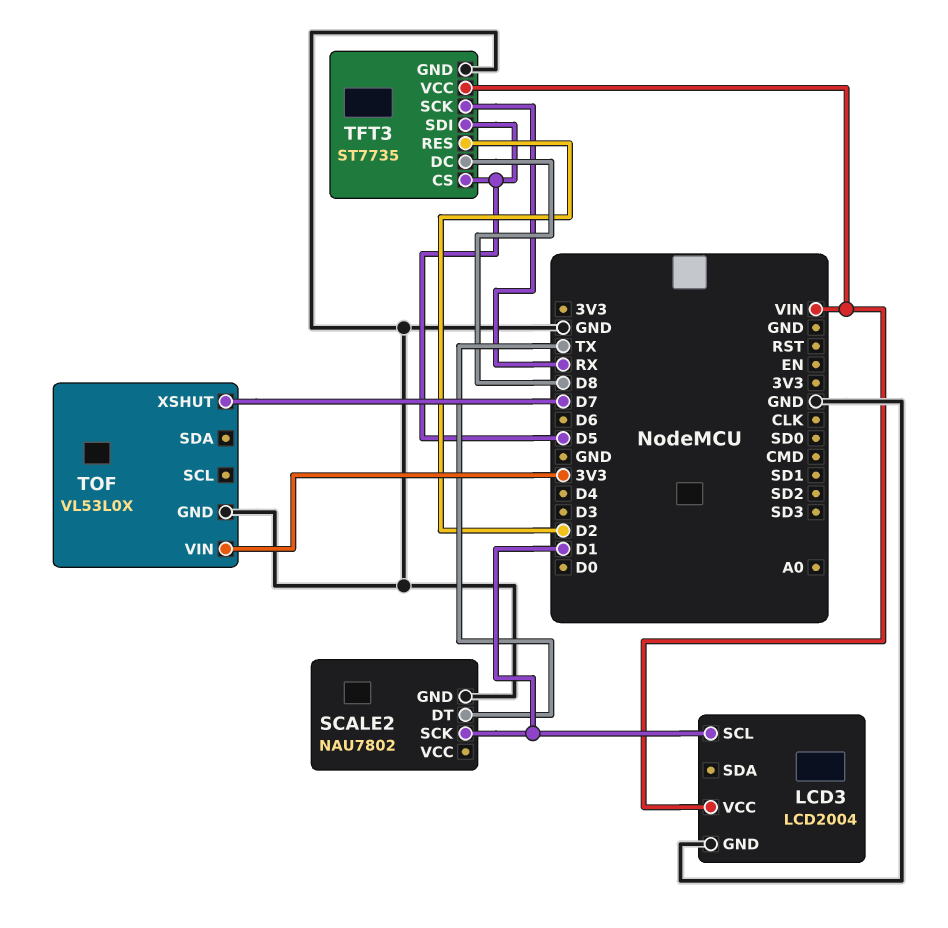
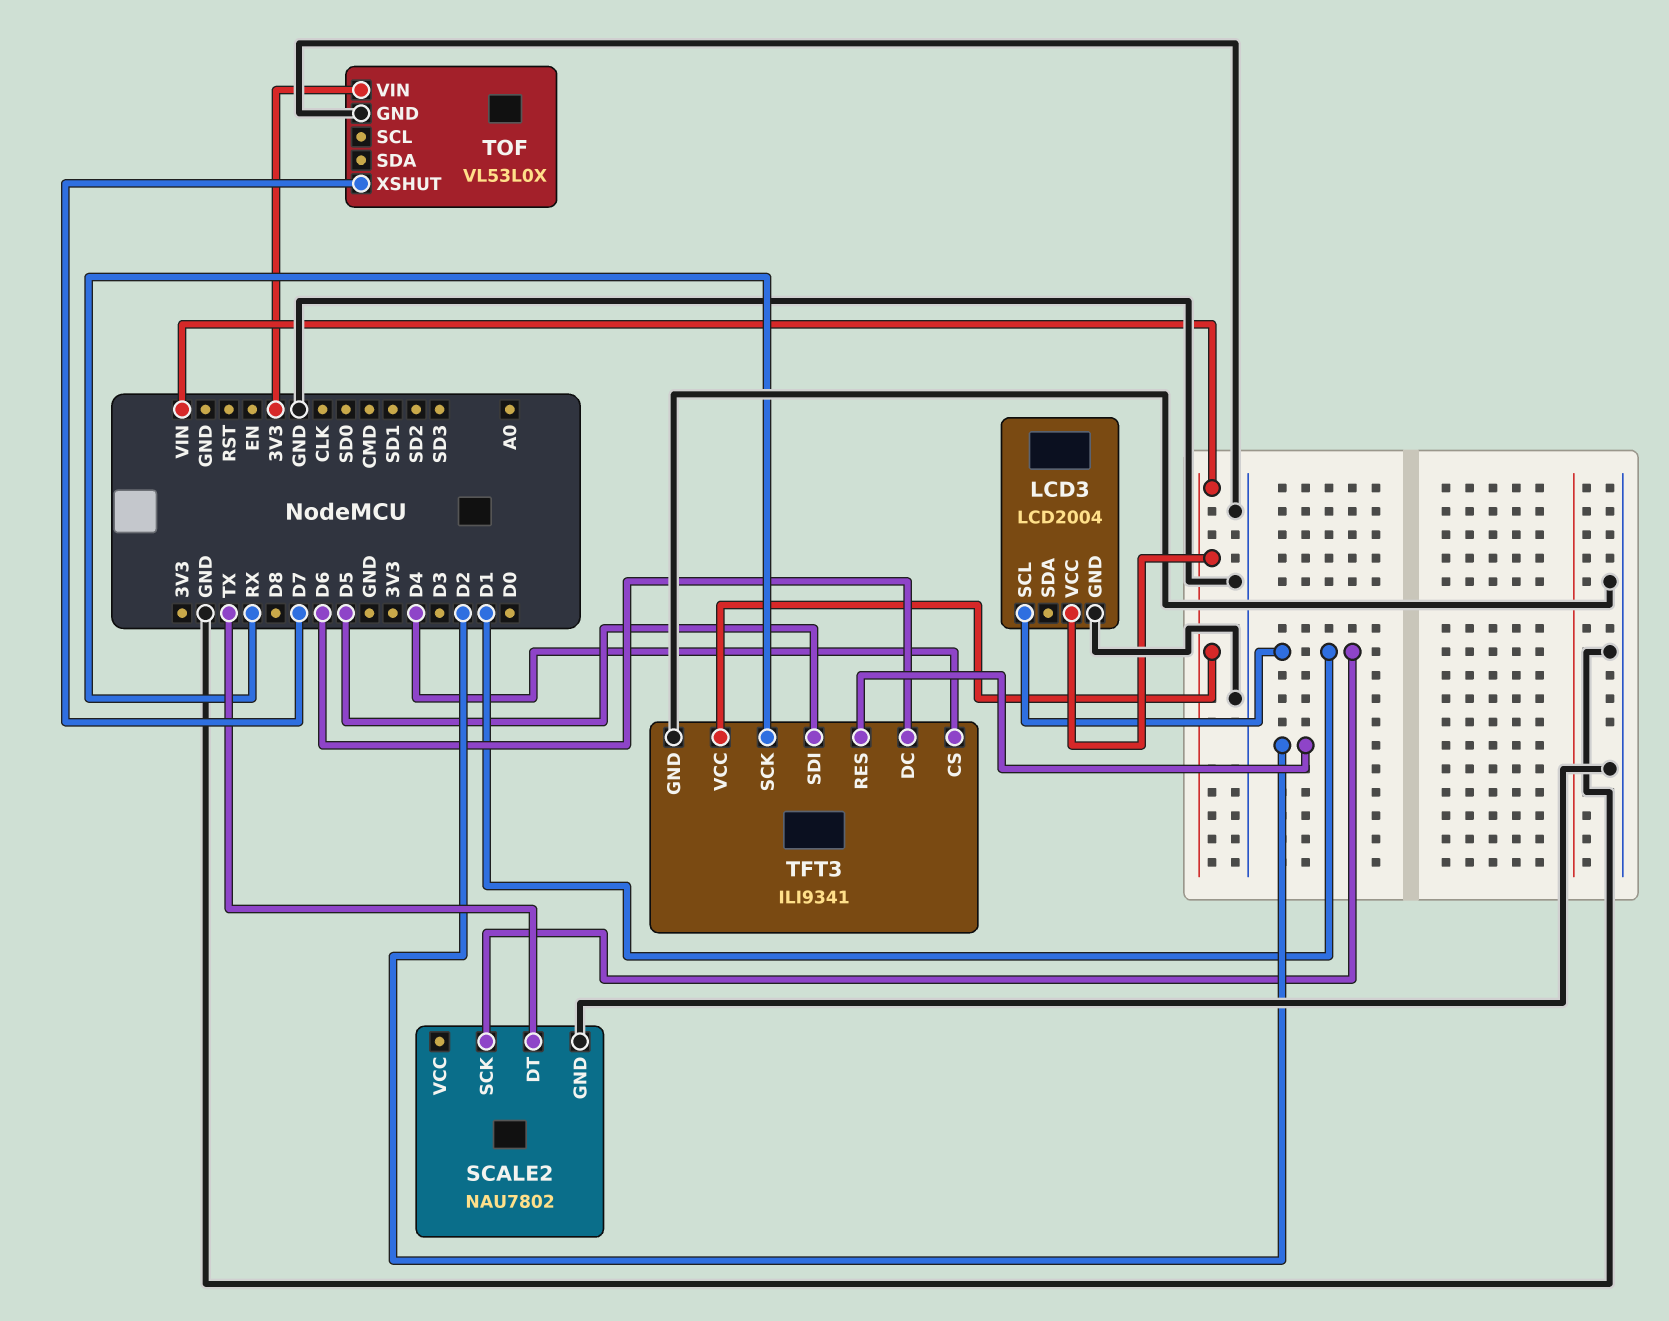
TFT3: ST7735 -> ILI9341
TFT3 pin CS: D5 -> D4
TFT3 pin DC: D8 -> D6

